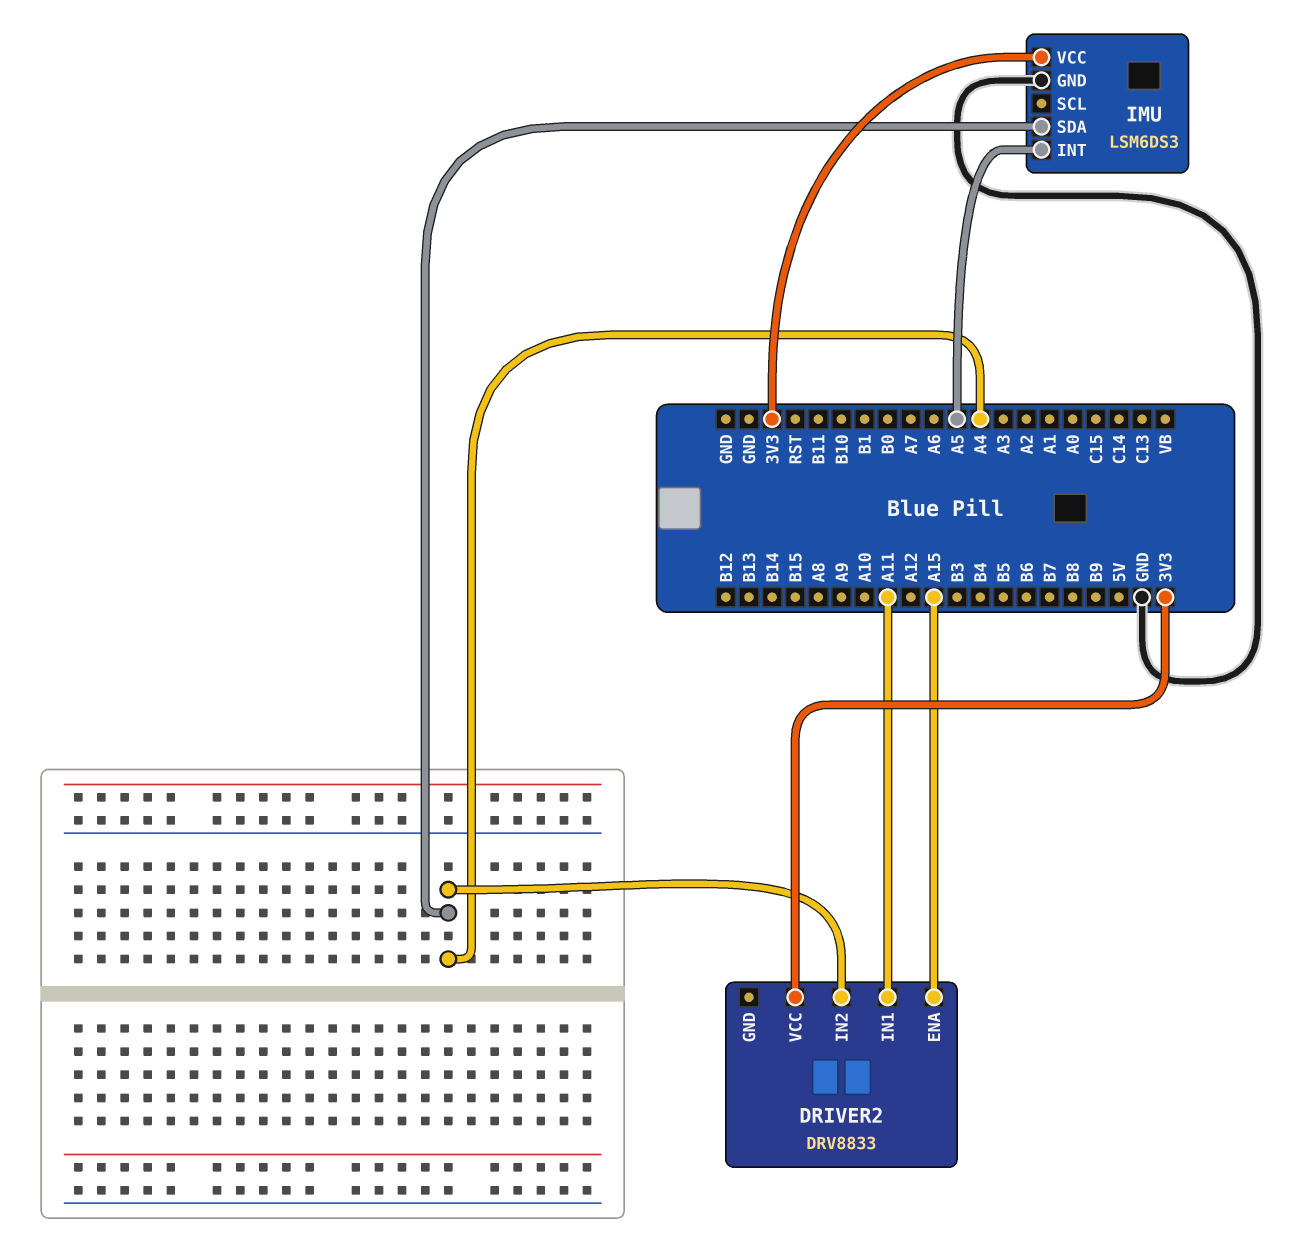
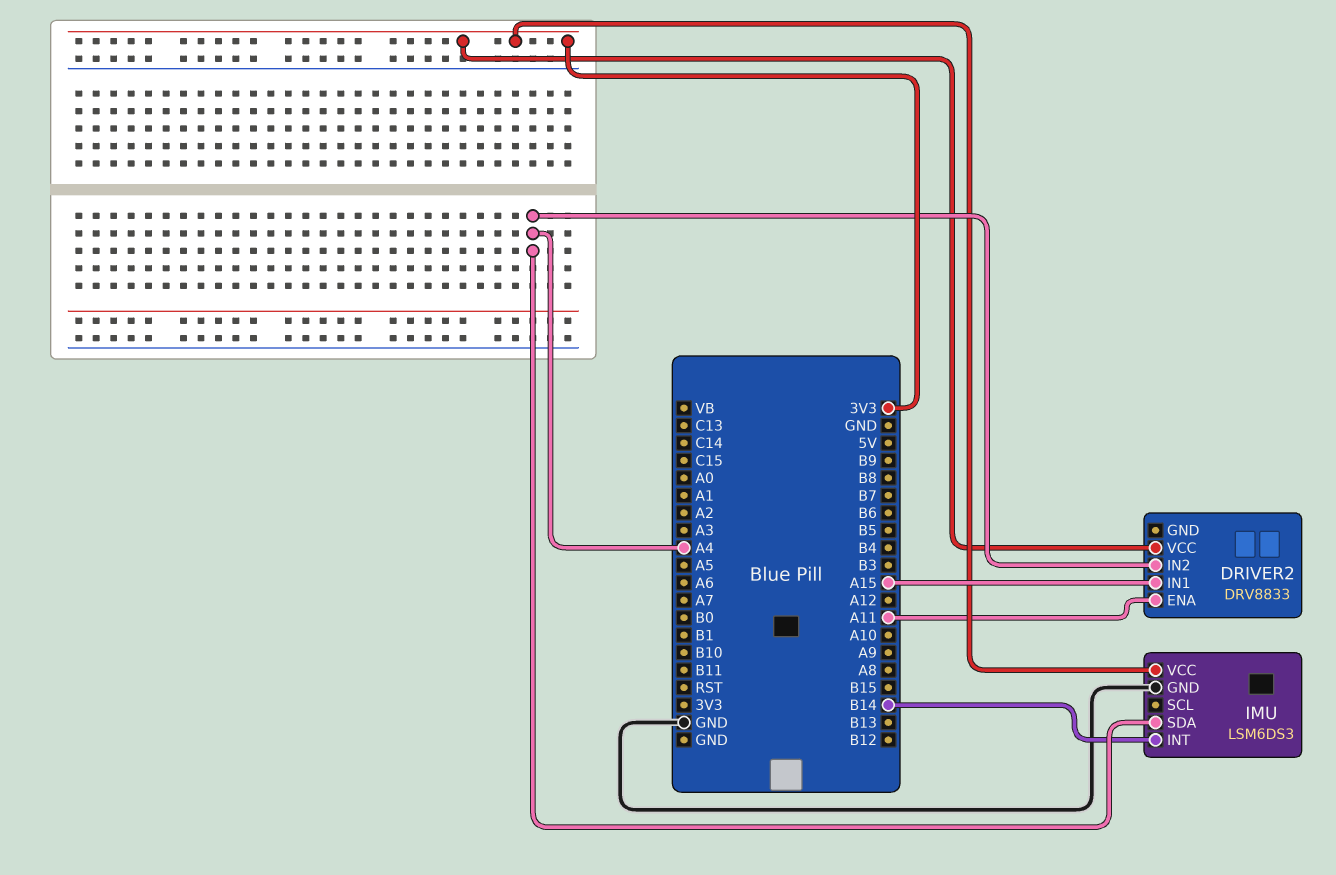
DRIVER2 pin ENA: A15 -> A11
DRIVER2 pin IN1: A11 -> A15
IMU pin INT: A5 -> B14

